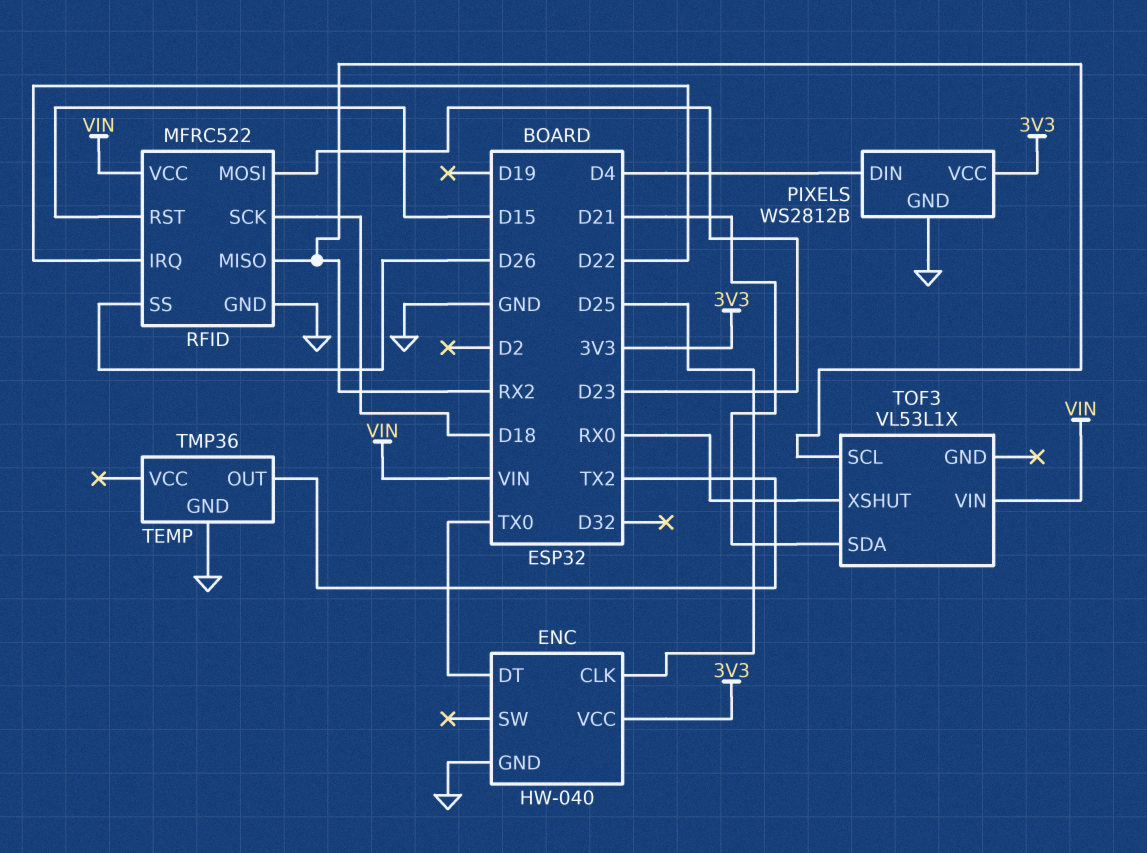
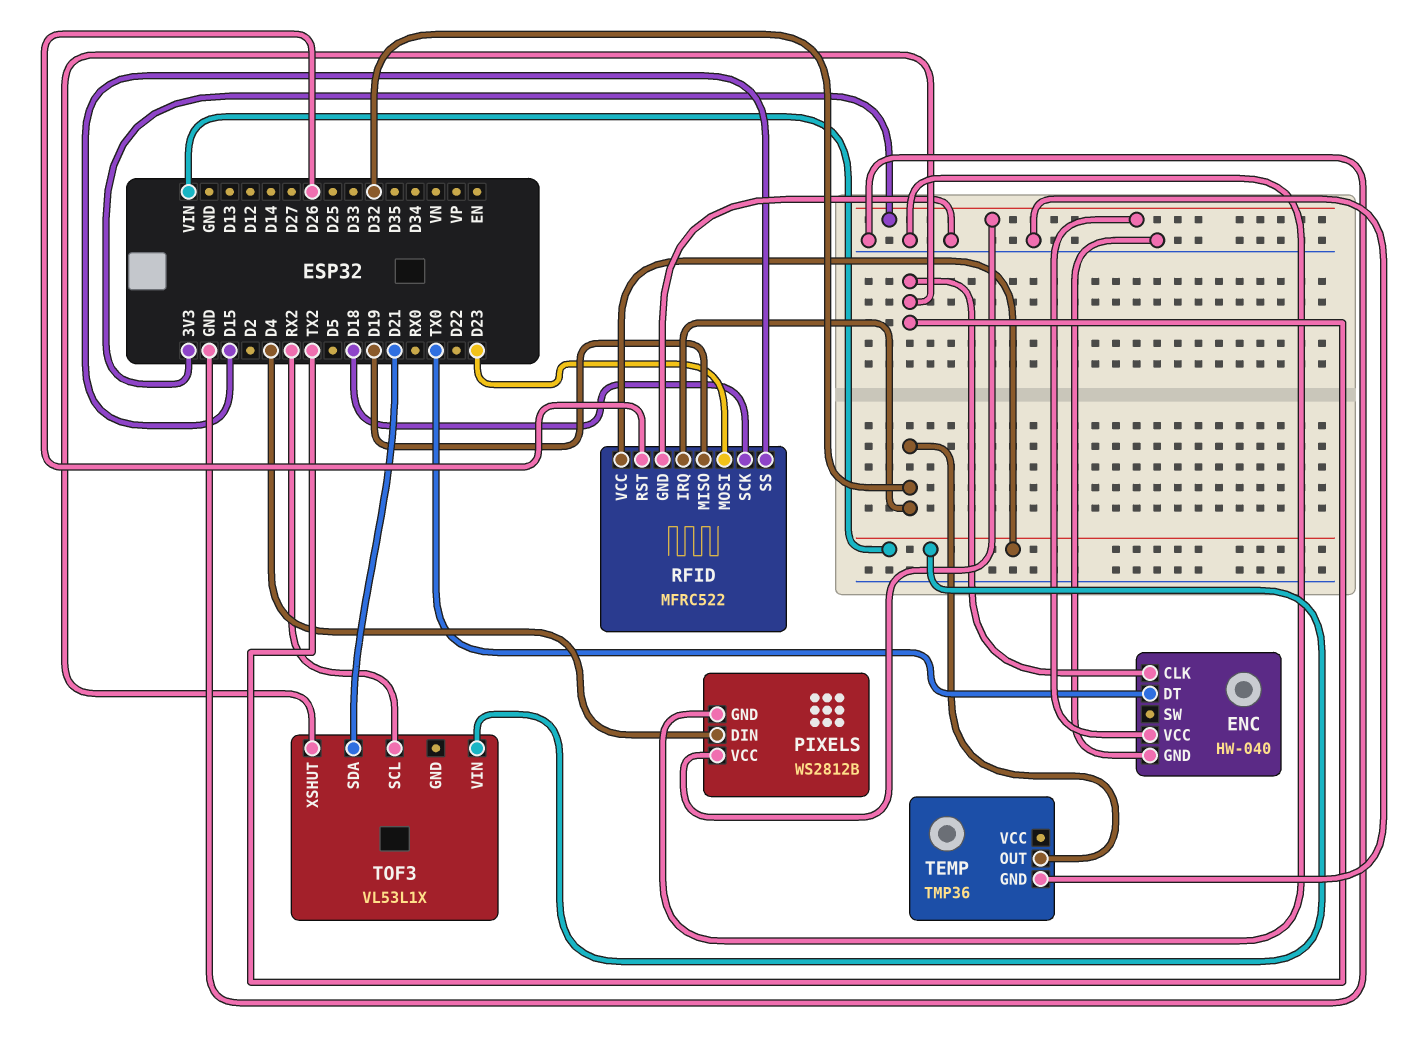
ENC pin CLK: D25 -> TX2
RFID pin IRQ: D22 -> D32
RFID pin MISO: RX2 -> D19
RFID pin RST: D15 -> D26
RFID pin SS: D26 -> D15
TEMP pin OUT: TX2 -> D32
TOF3 pin XSHUT: RX0 -> TX2

